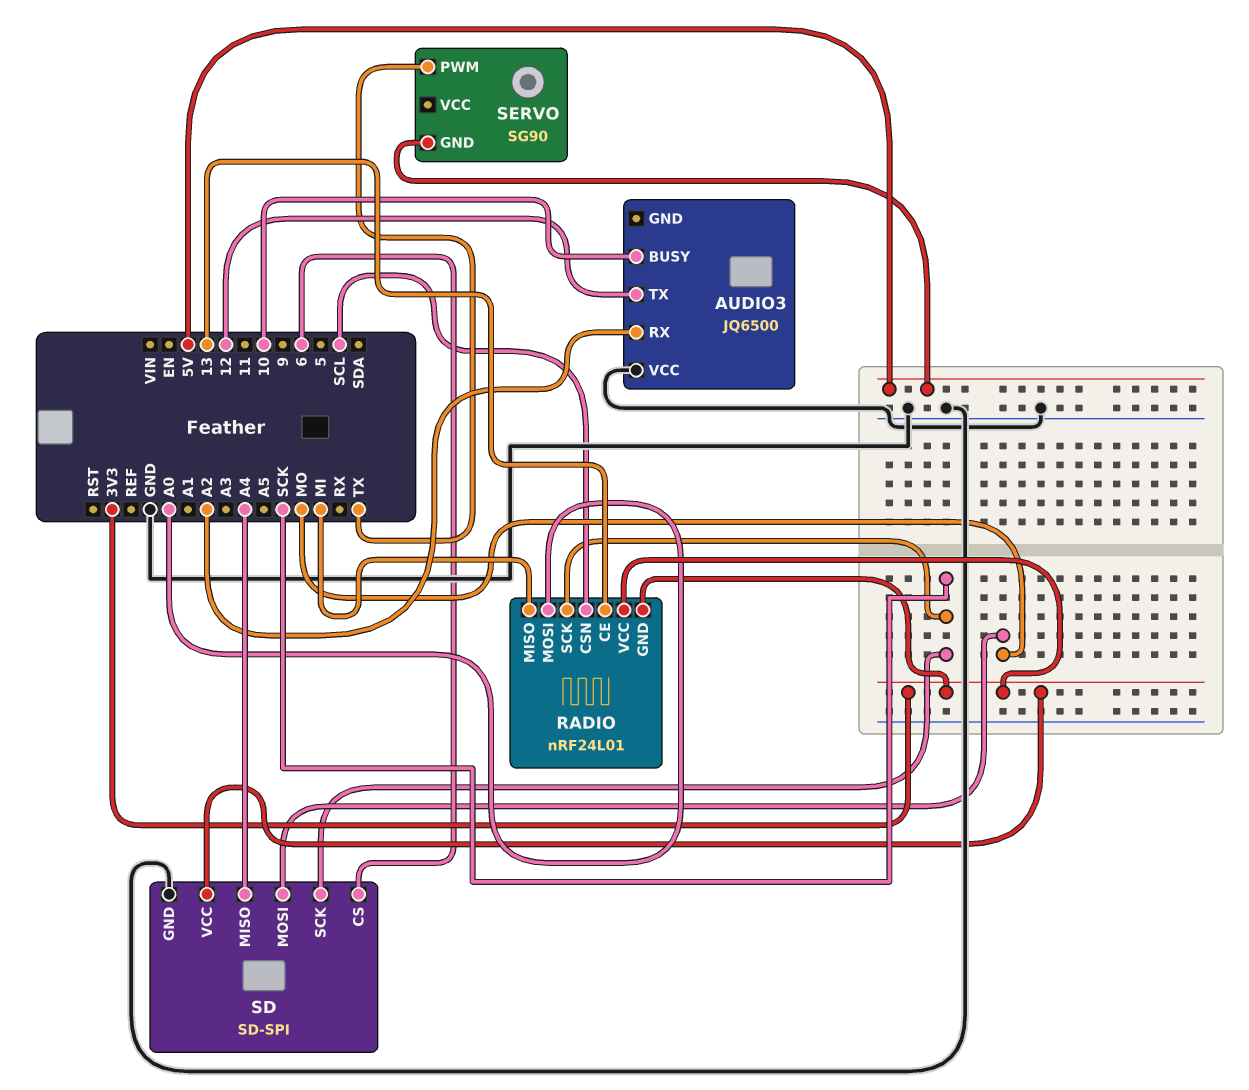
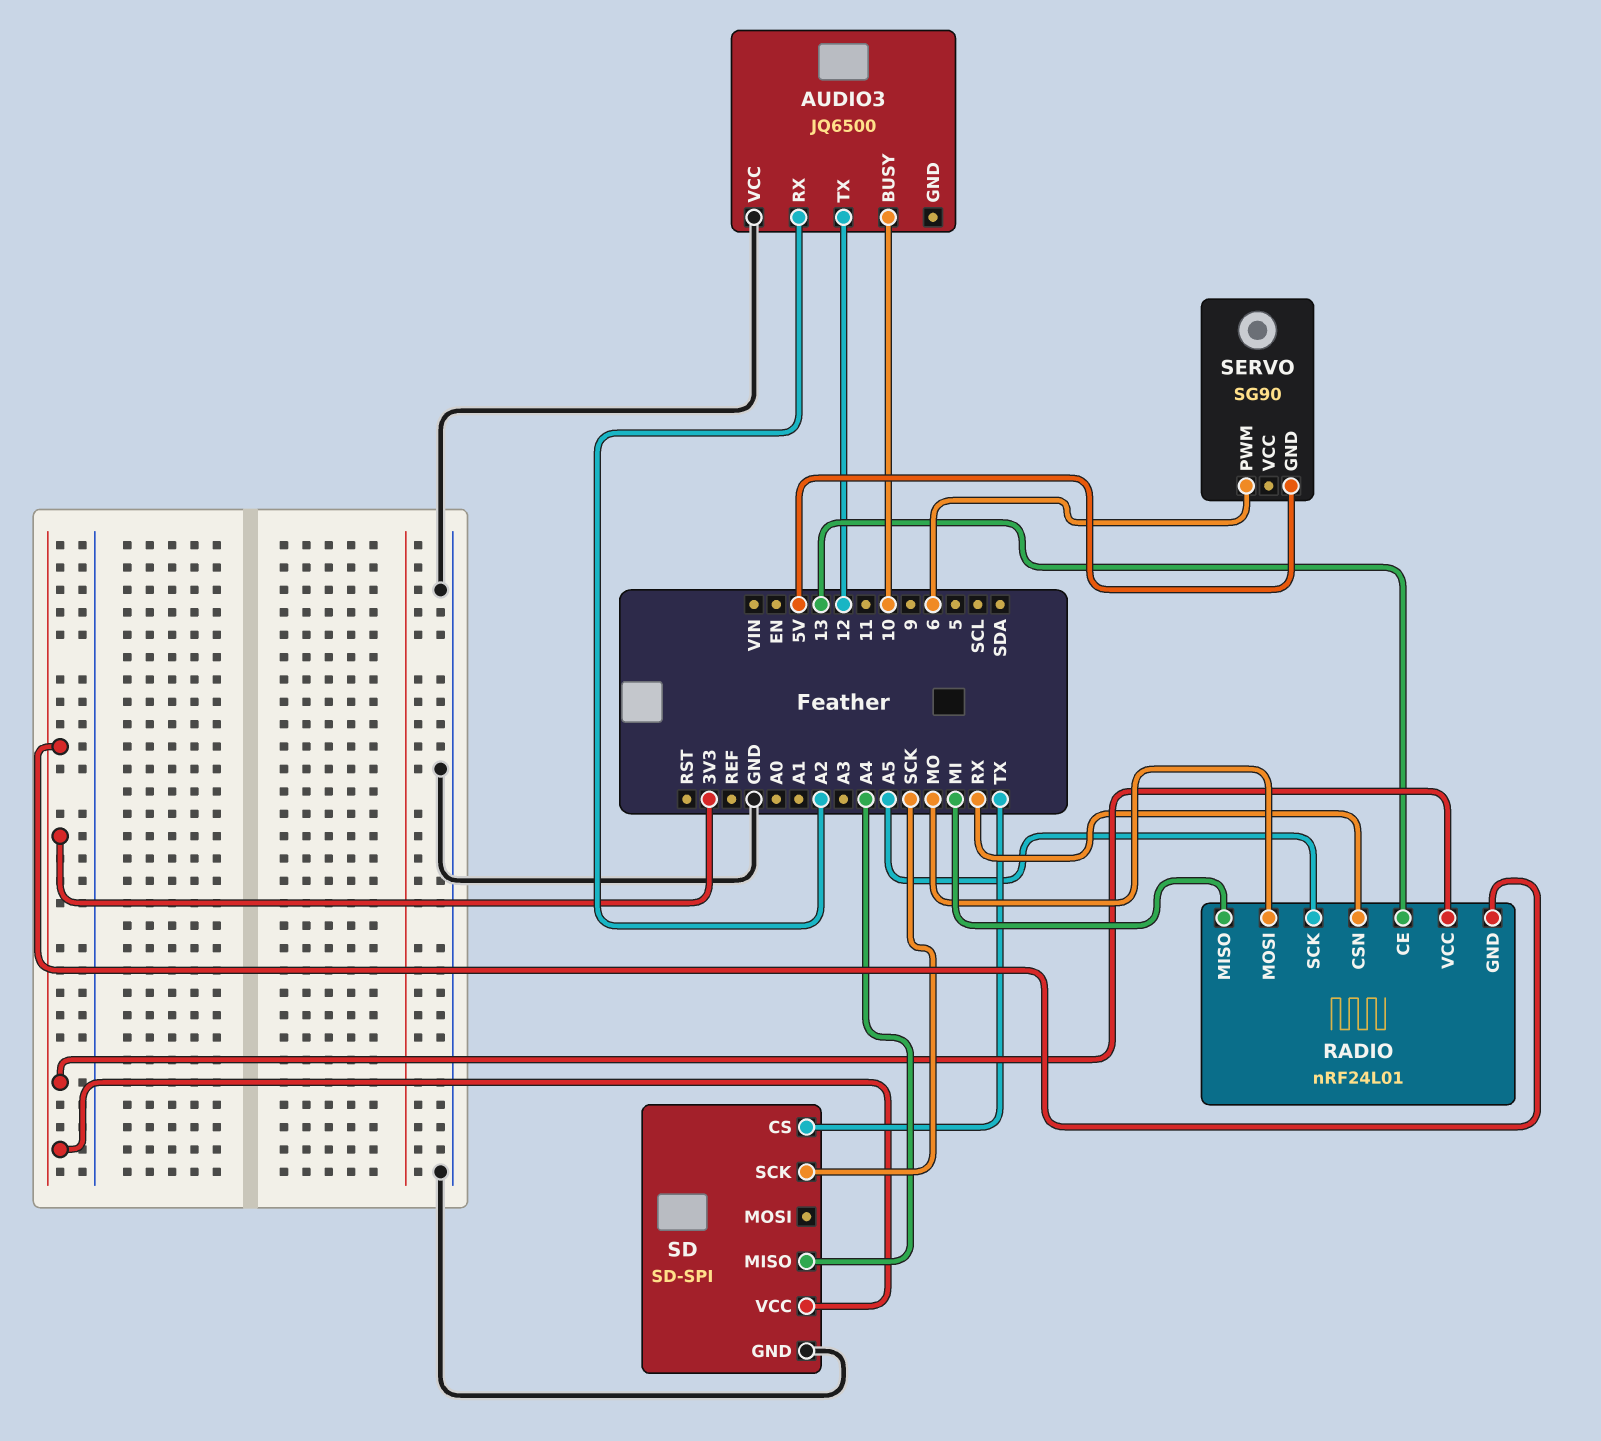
RADIO pin CSN: SCL -> RX
RADIO pin MOSI: A0 -> MO
RADIO pin SCK: SCK -> A5
SD pin CS: 6 -> TX
SD pin MOSI: MO -> none
SERVO pin PWM: TX -> 6

